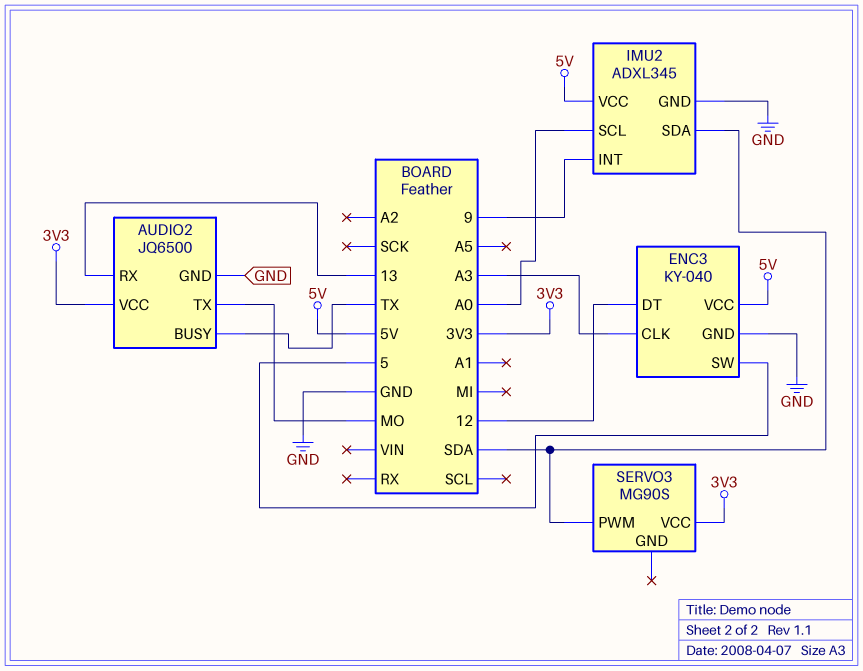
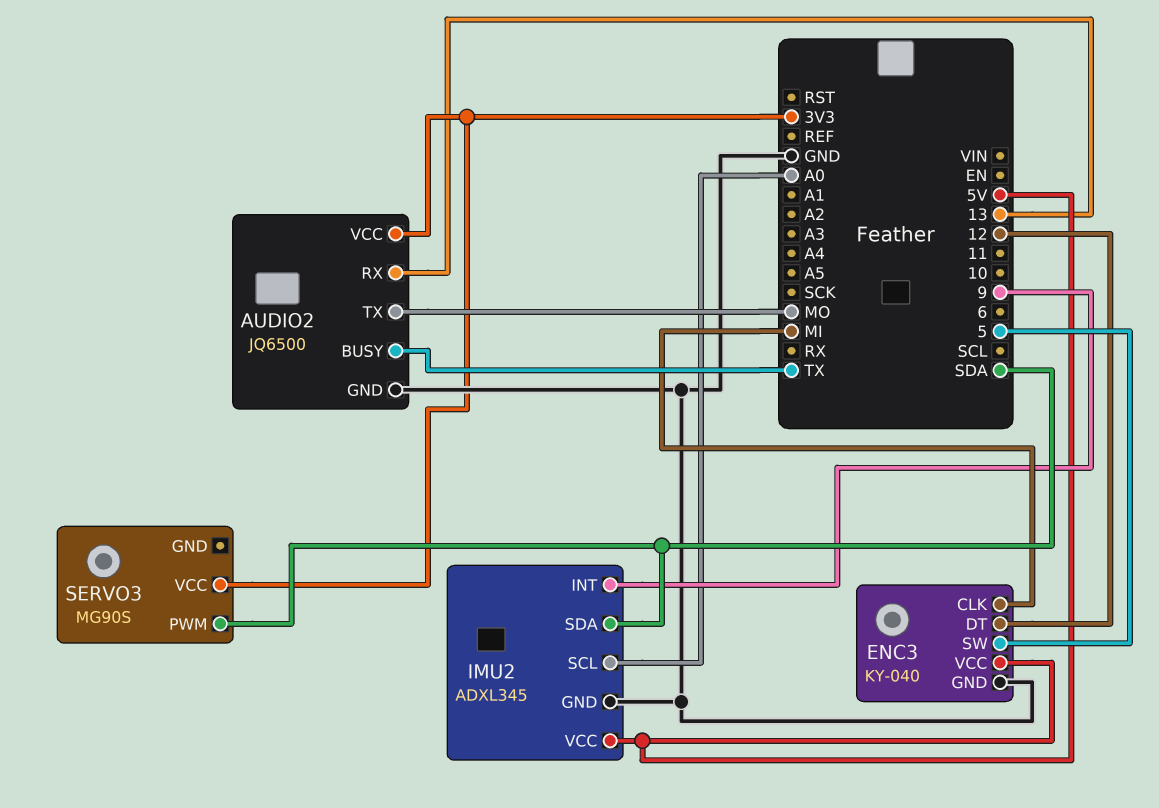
ENC3 pin CLK: A3 -> MI

